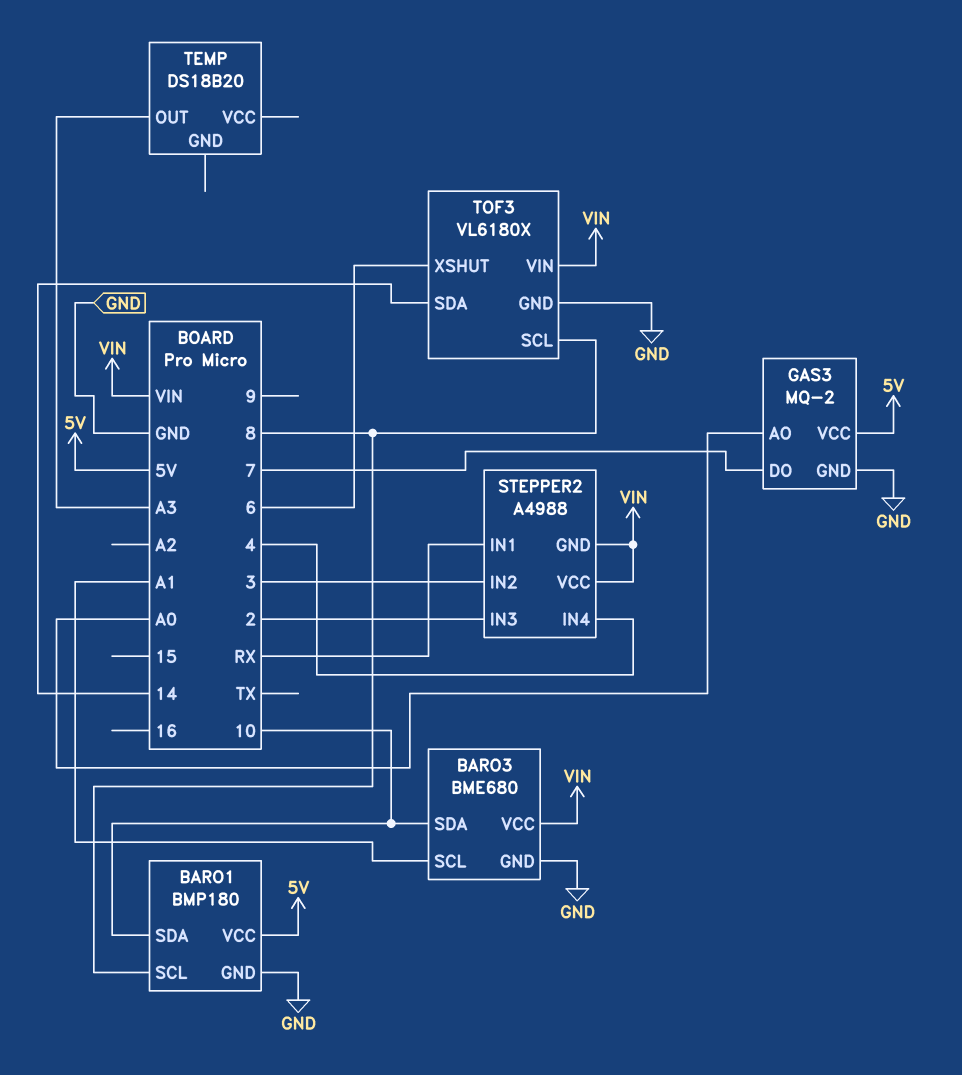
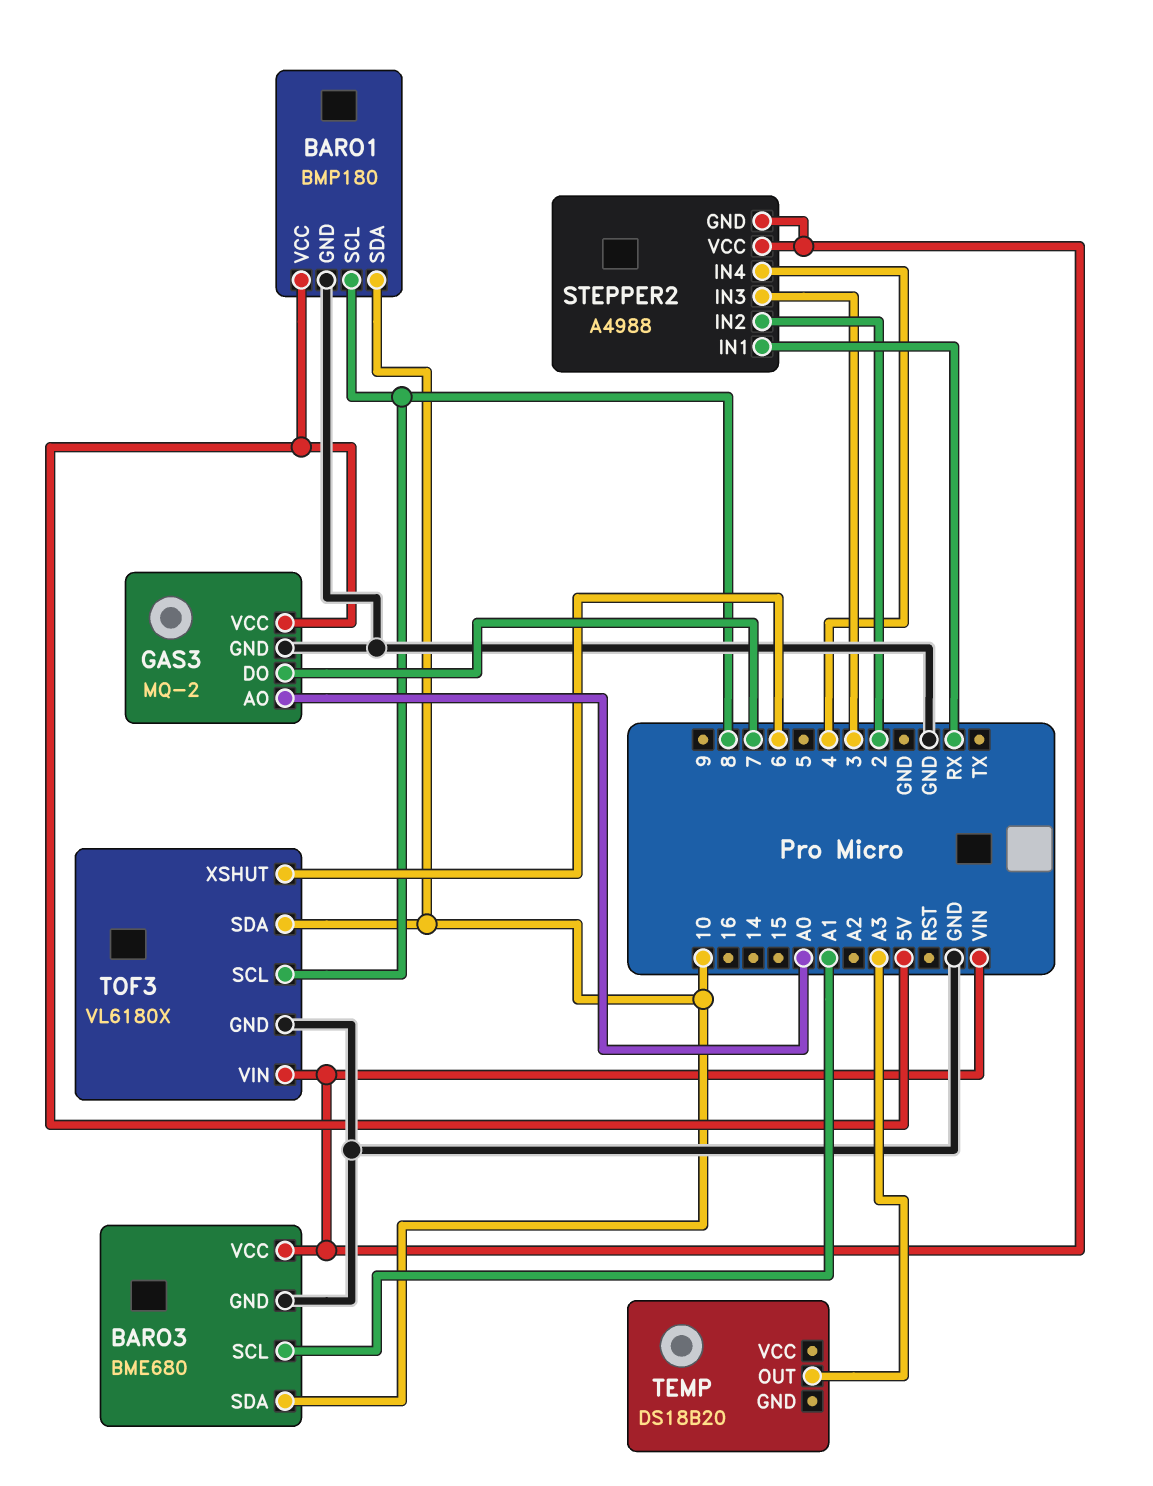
STEPPER2 pin IN2: 3 -> 2
STEPPER2 pin IN3: 2 -> 3
TOF3 pin SDA: 14 -> 10

